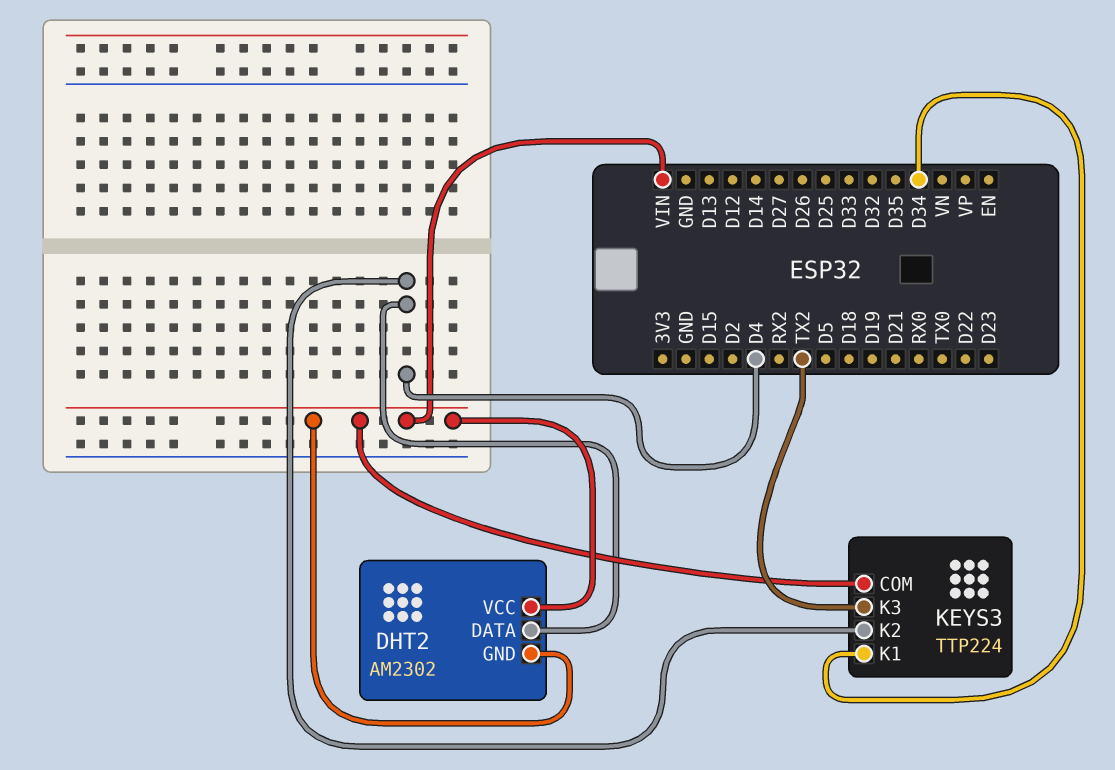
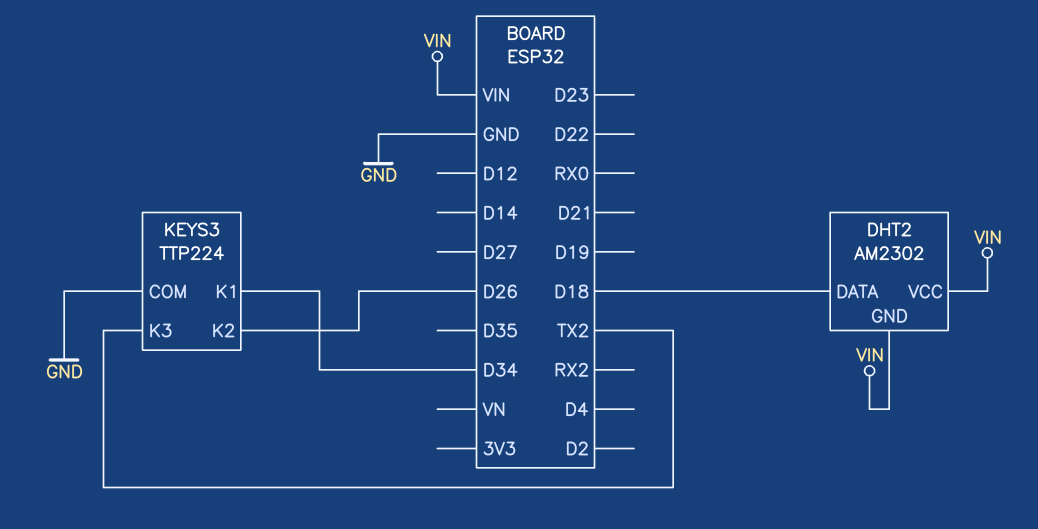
DHT2 pin DATA: D4 -> D18
KEYS3 pin COM: VIN -> GND
KEYS3 pin K2: D4 -> D26

